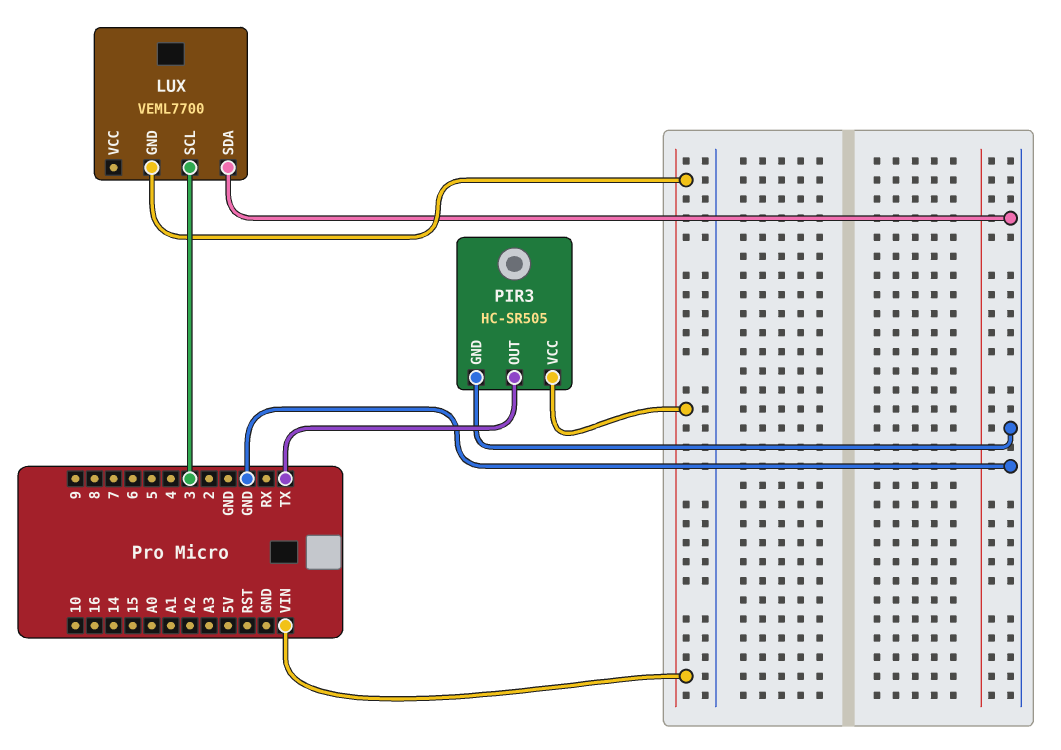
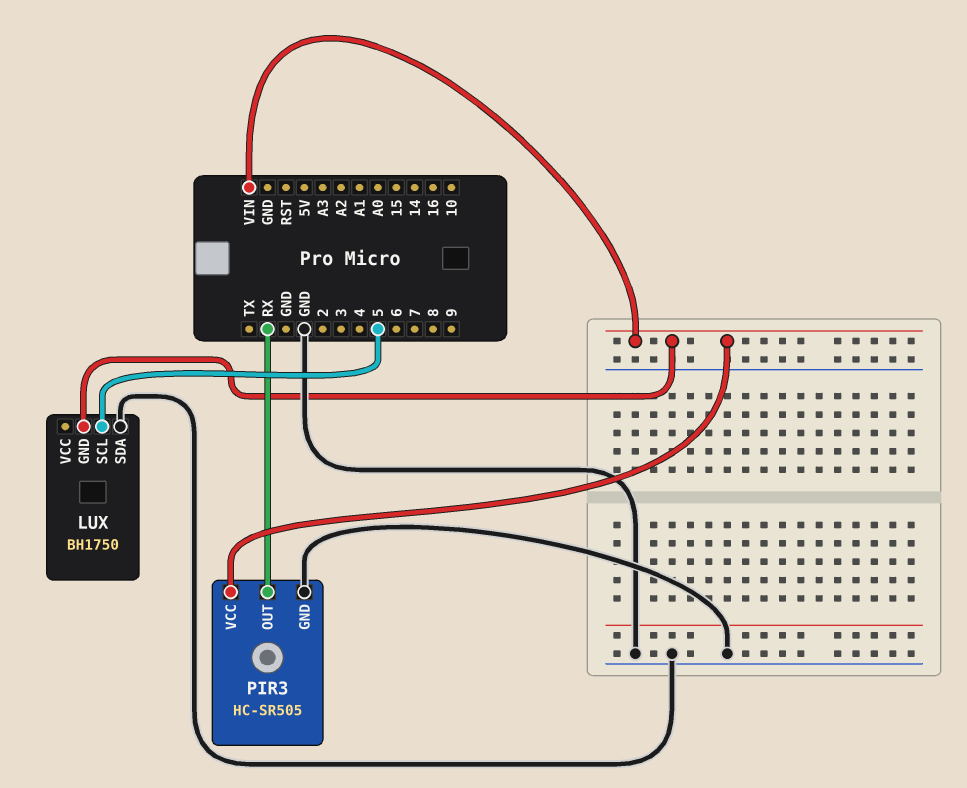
LUX: VEML7700 -> BH1750
LUX pin SCL: 3 -> 5
PIR3 pin OUT: TX -> RX

